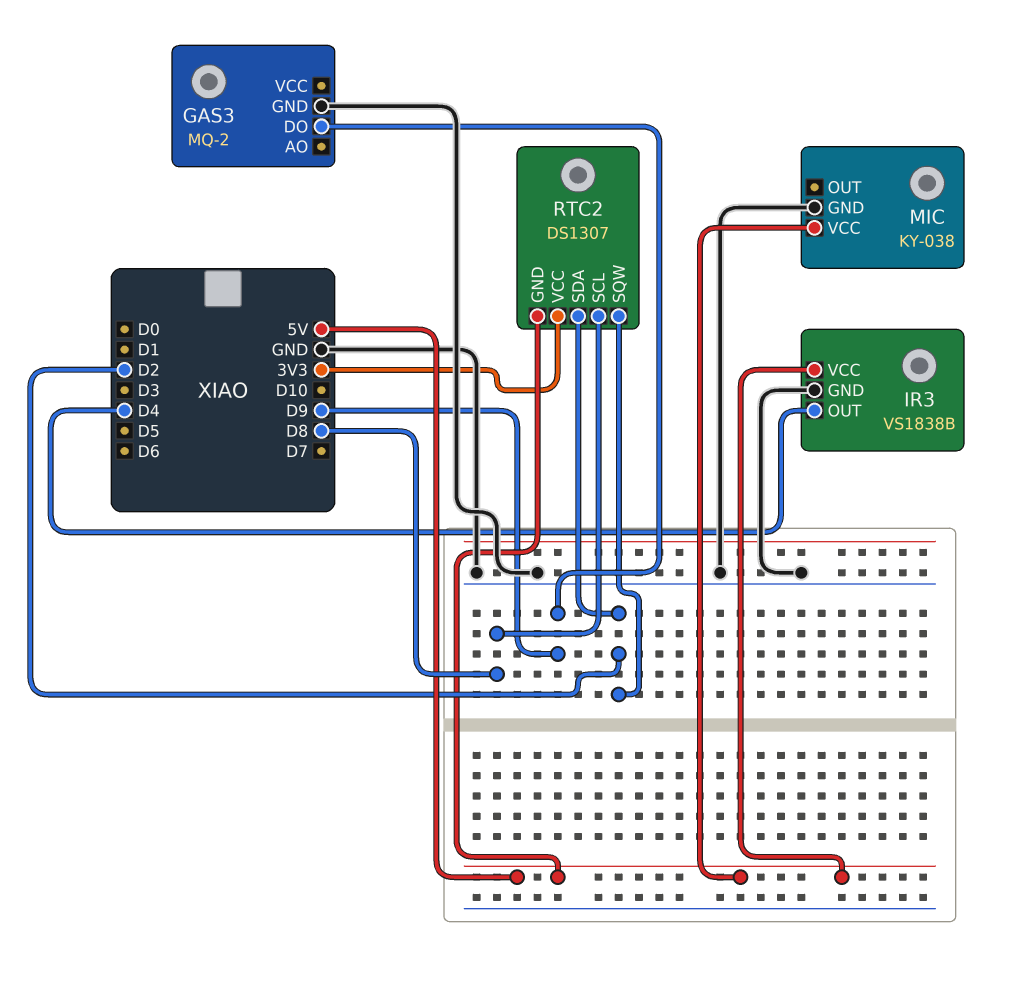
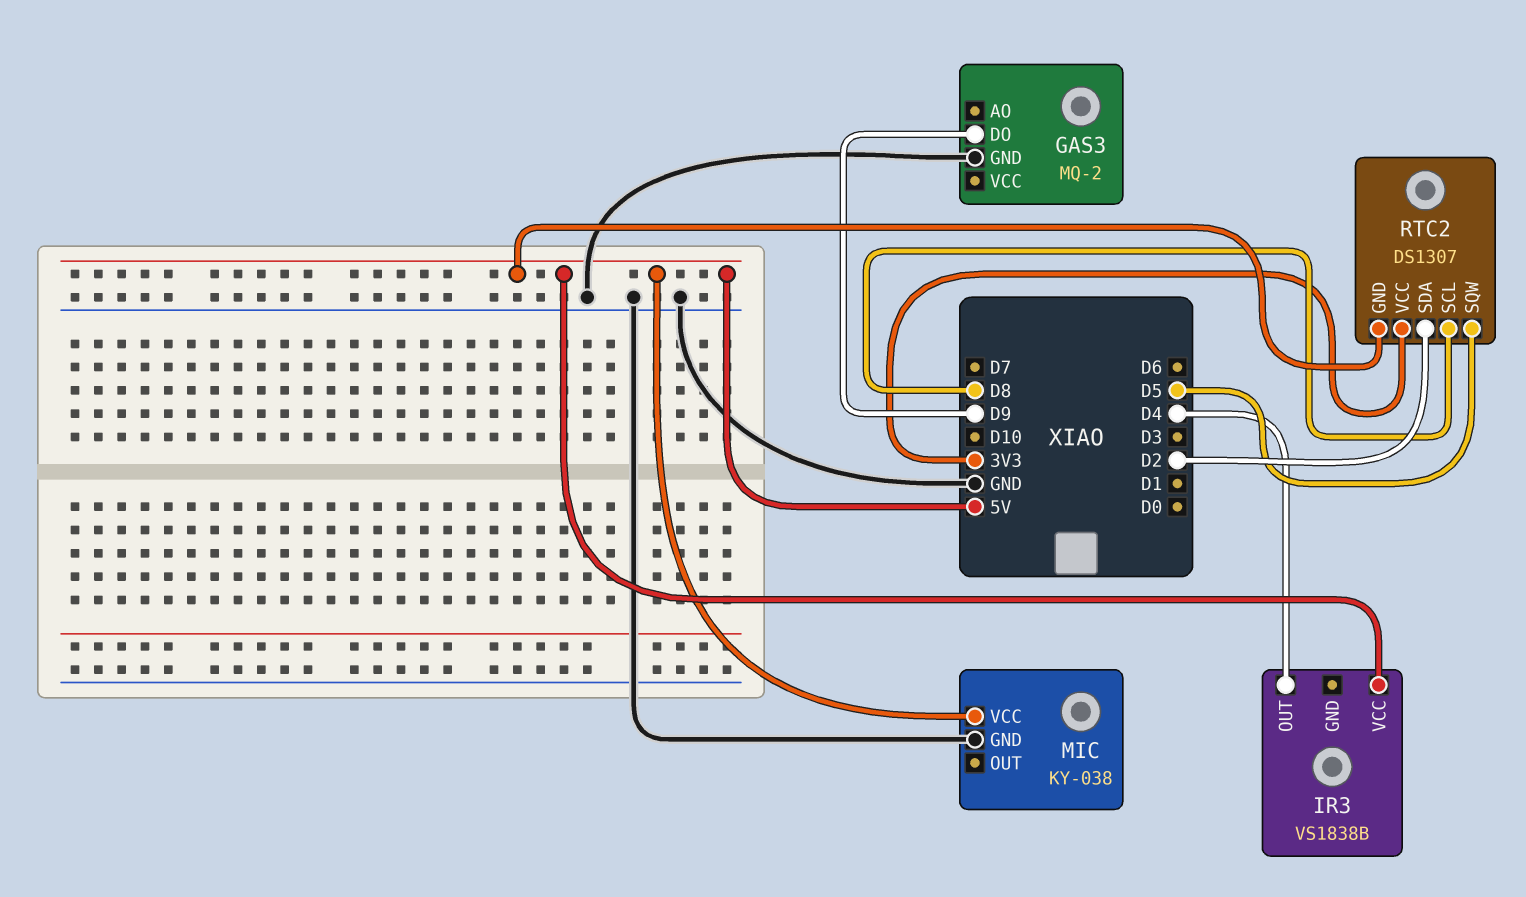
IR3 pin GND: GND -> none
RTC2 pin SQW: D2 -> D5

